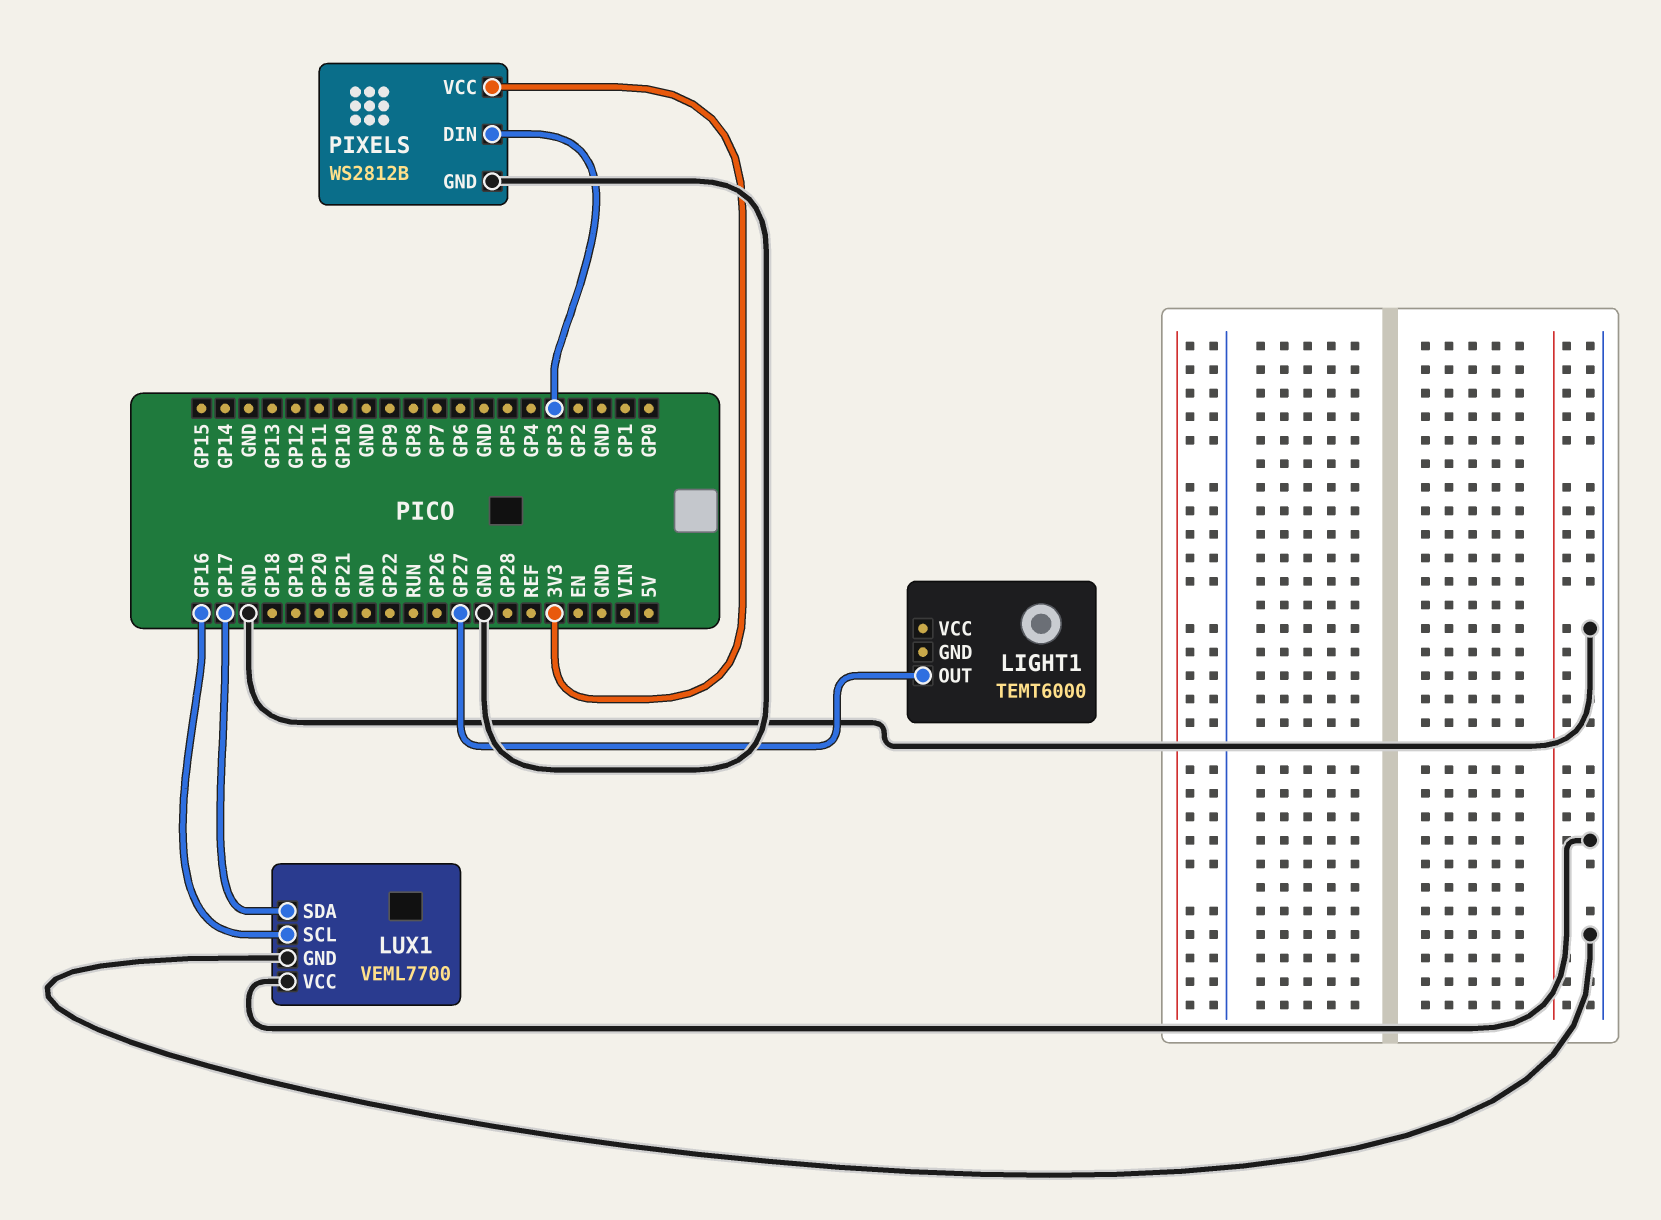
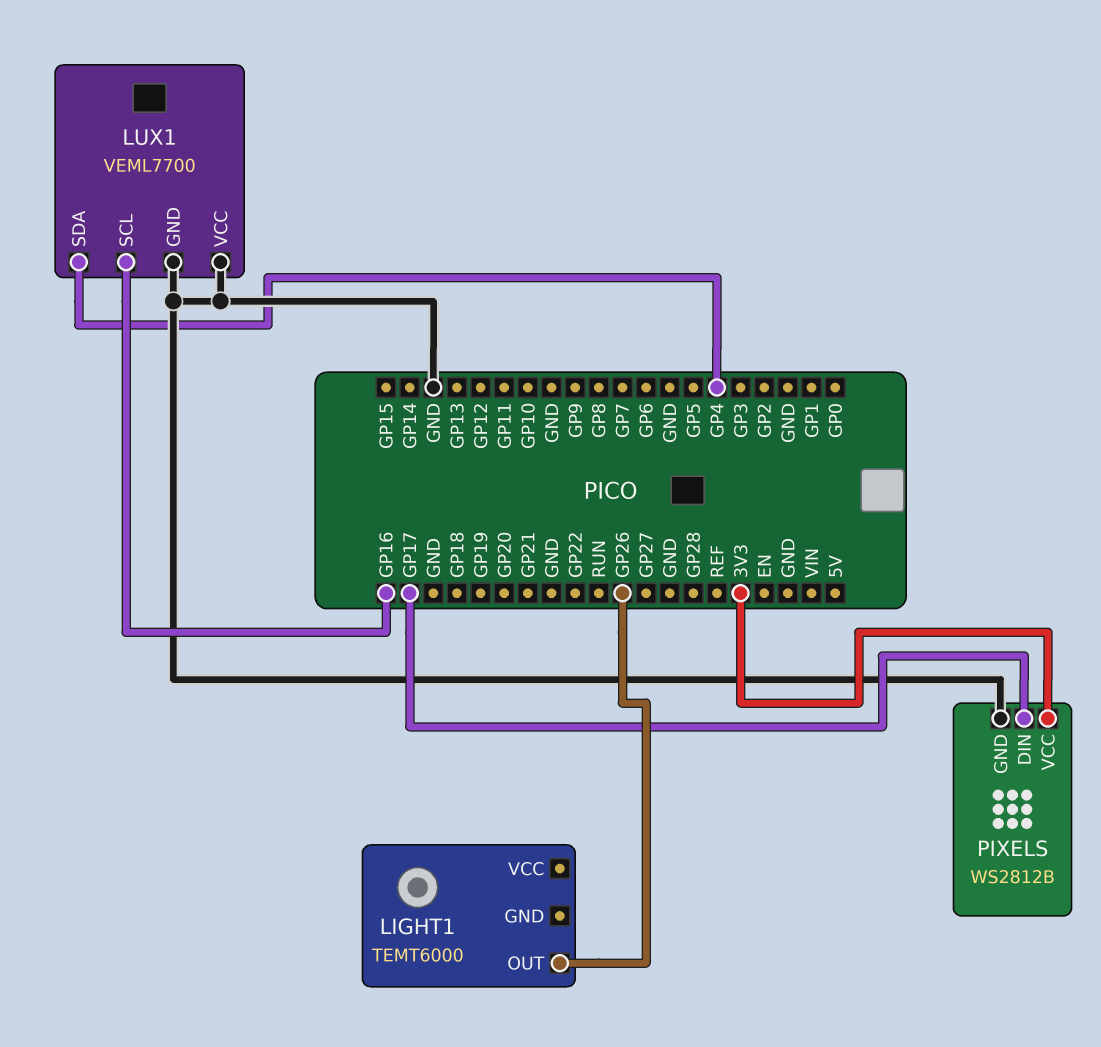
LIGHT1 pin OUT: GP27 -> GP26
LUX1 pin SDA: GP17 -> GP4
PIXELS pin DIN: GP3 -> GP17

